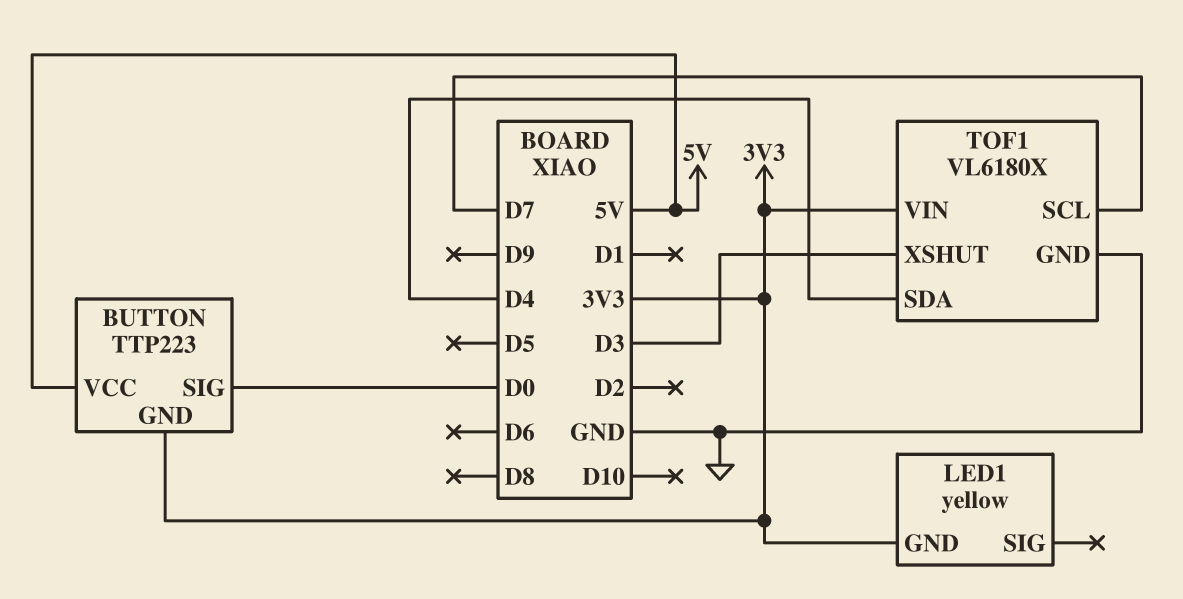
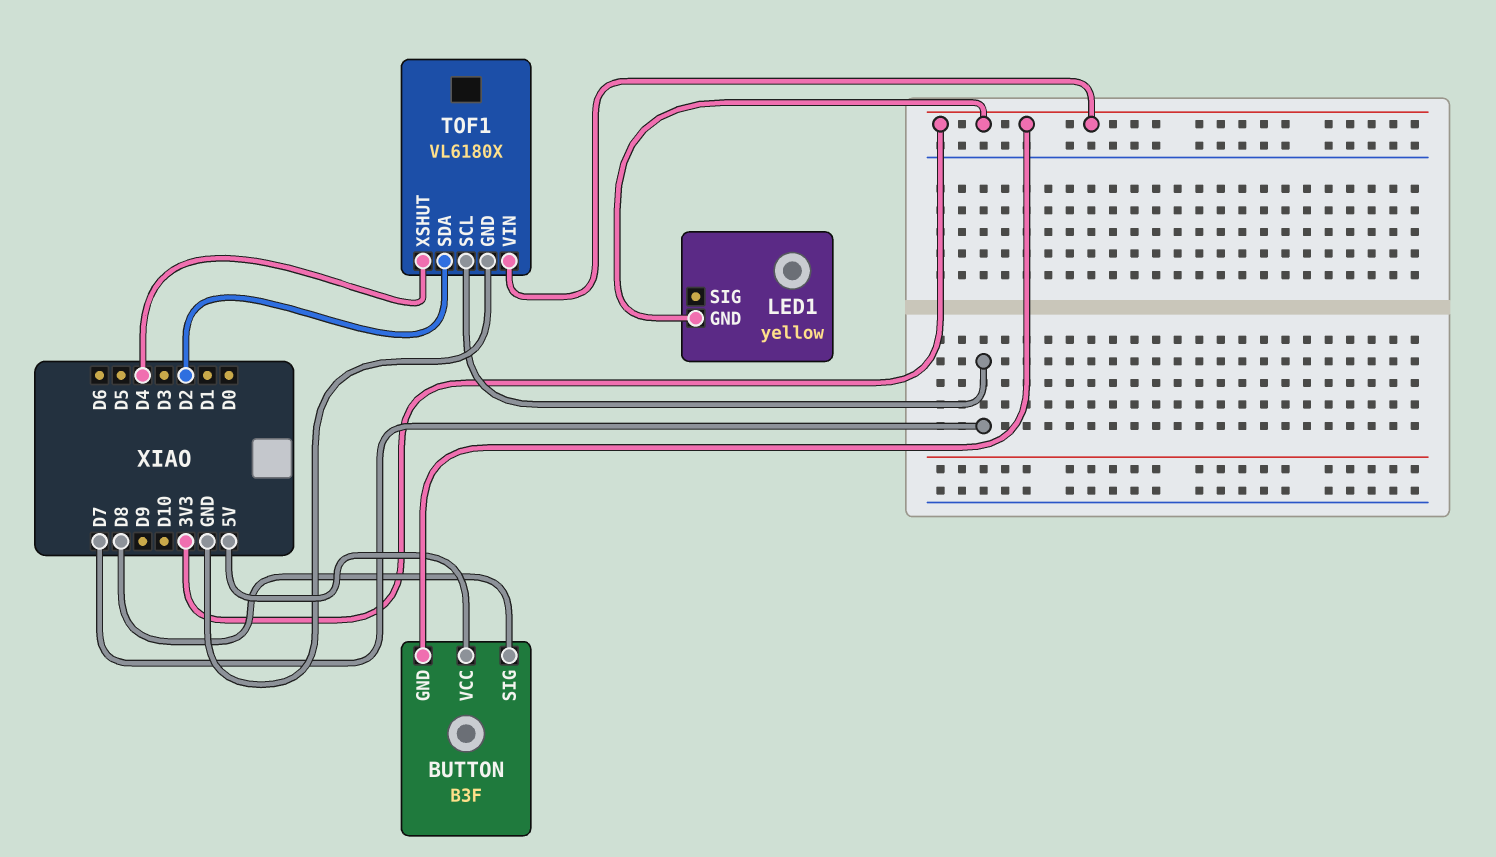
BUTTON: TTP223 -> B3F
BUTTON pin SIG: D0 -> D8
TOF1 pin SDA: D4 -> D2
TOF1 pin XSHUT: D3 -> D4

